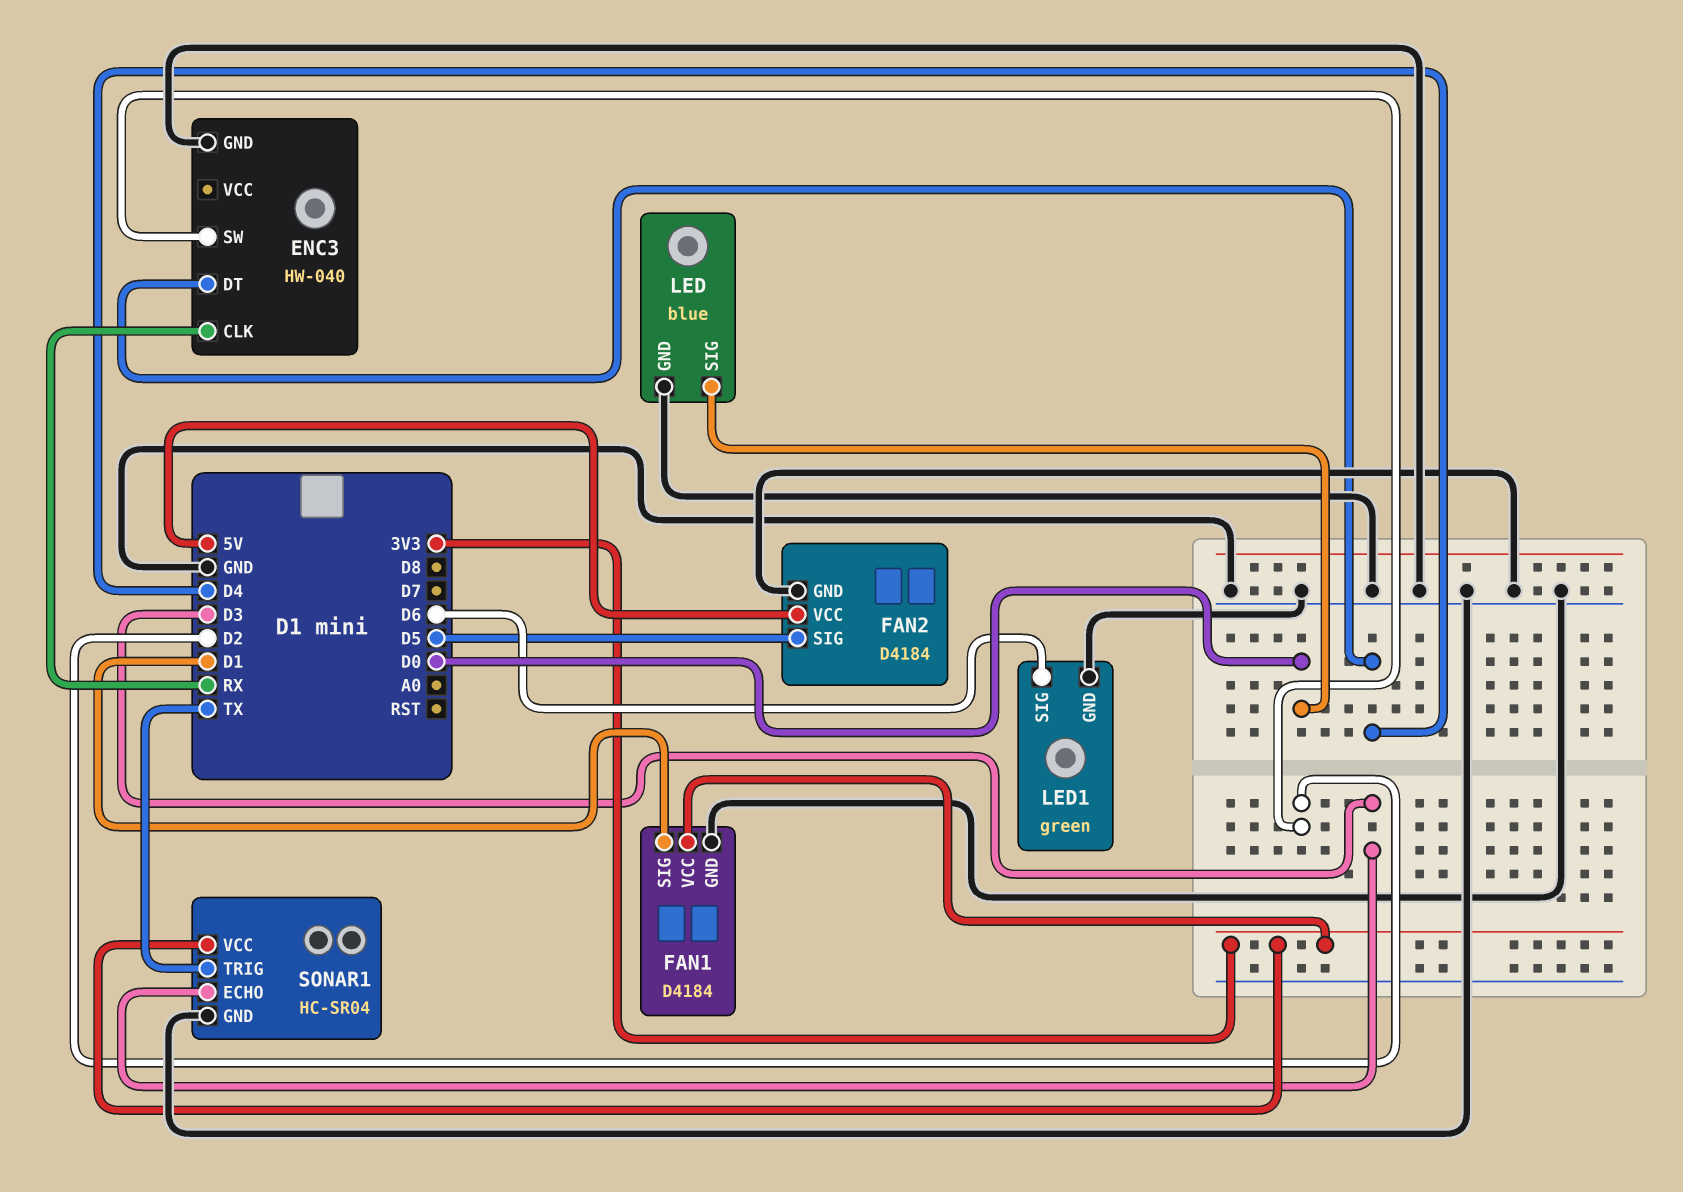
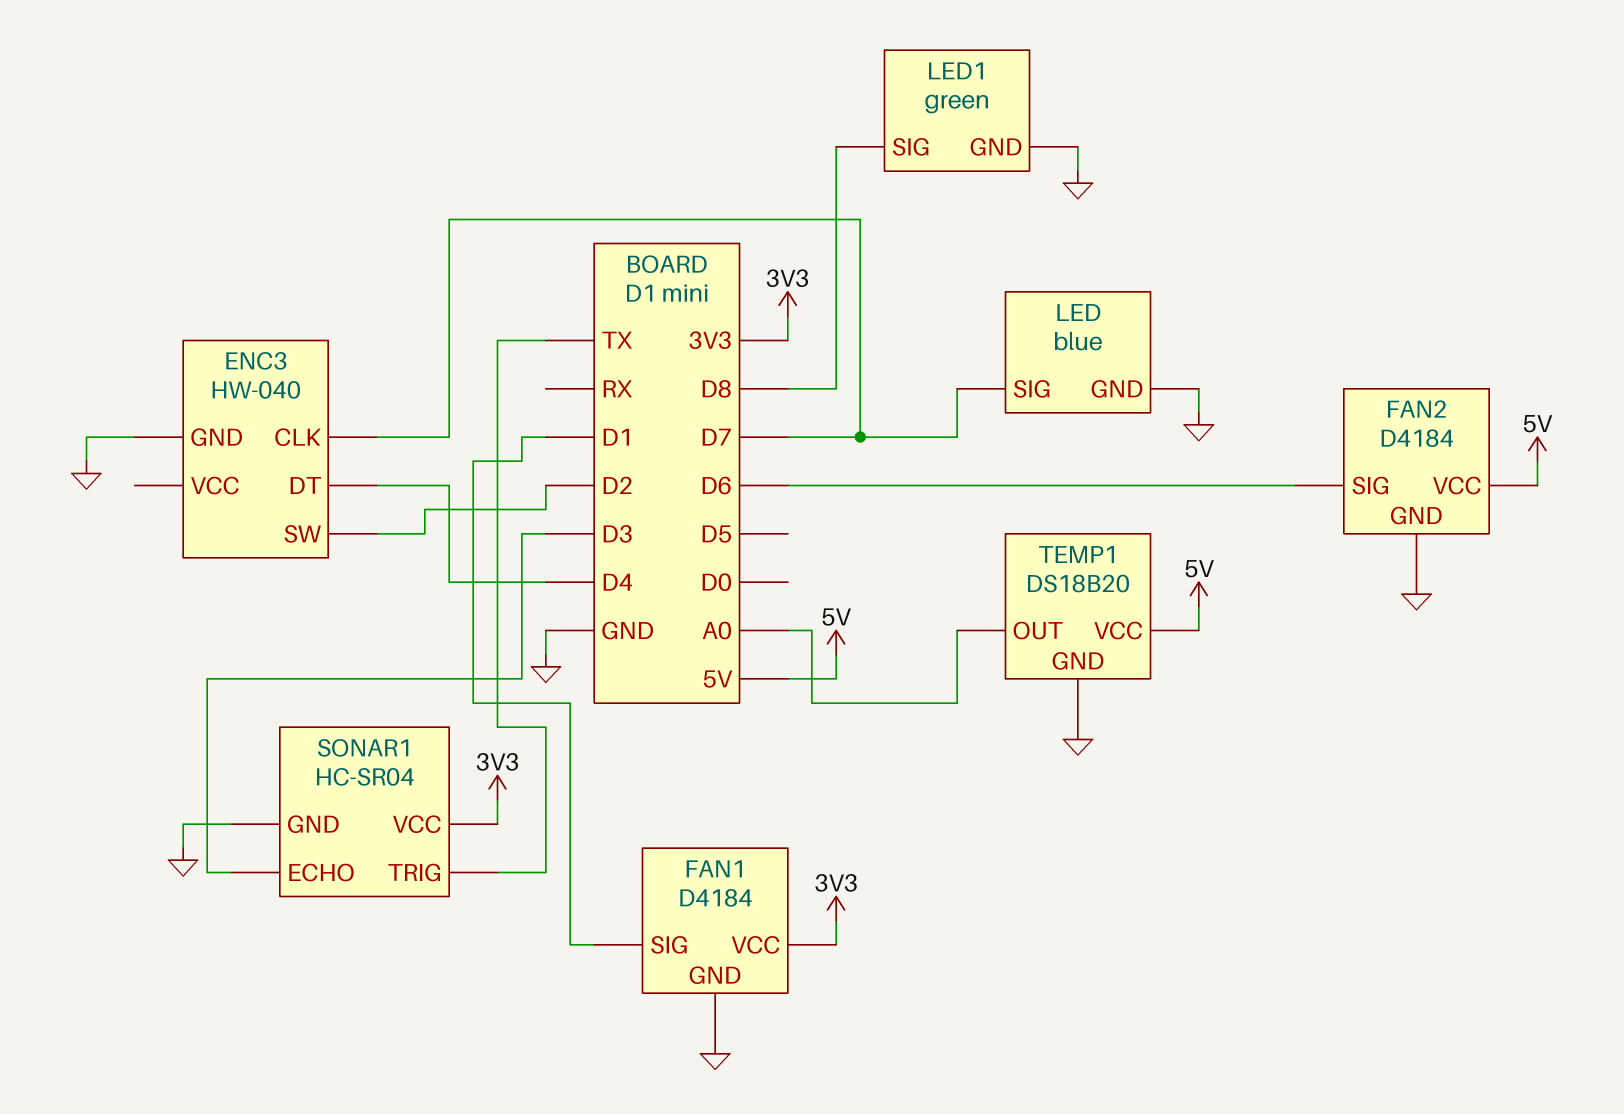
ENC3 pin CLK: RX -> D7
FAN2 pin SIG: D5 -> D6
LED pin SIG: D0 -> D7
LED1 pin SIG: D6 -> D8
TEMP1: none -> DS18B20
TEMP1 pin GND: none -> GND
TEMP1 pin OUT: none -> A0
TEMP1 pin VCC: none -> 5V

